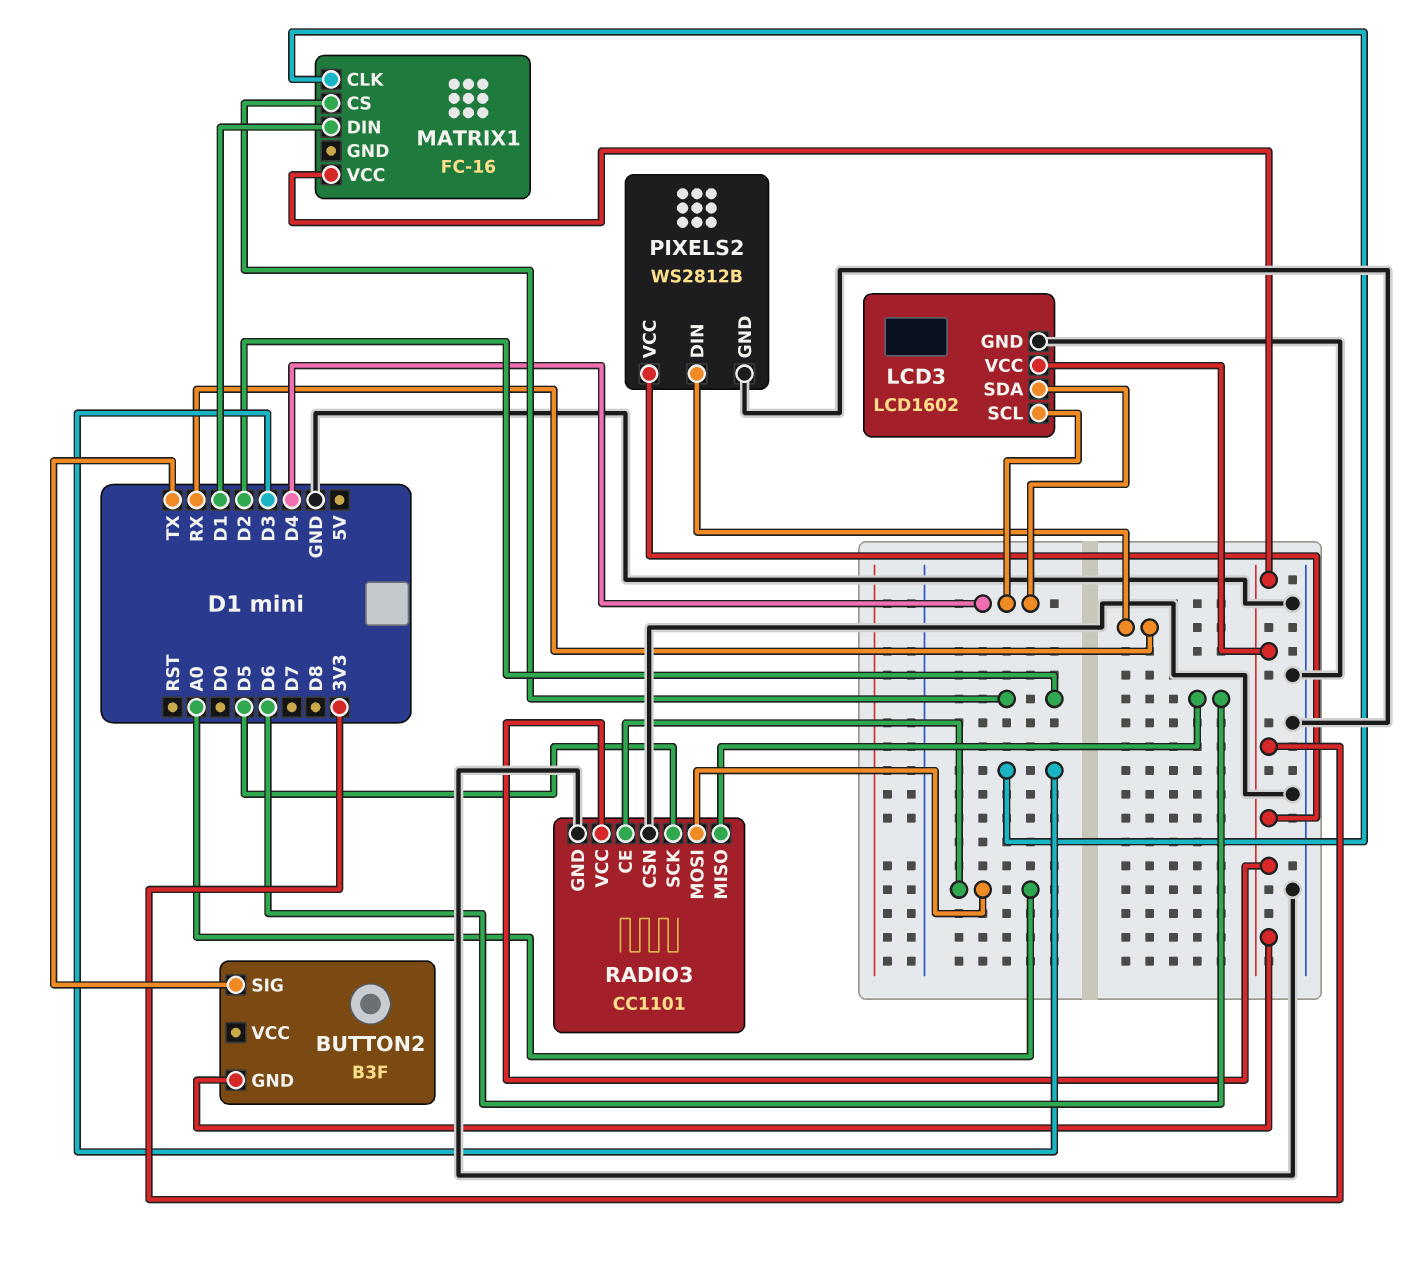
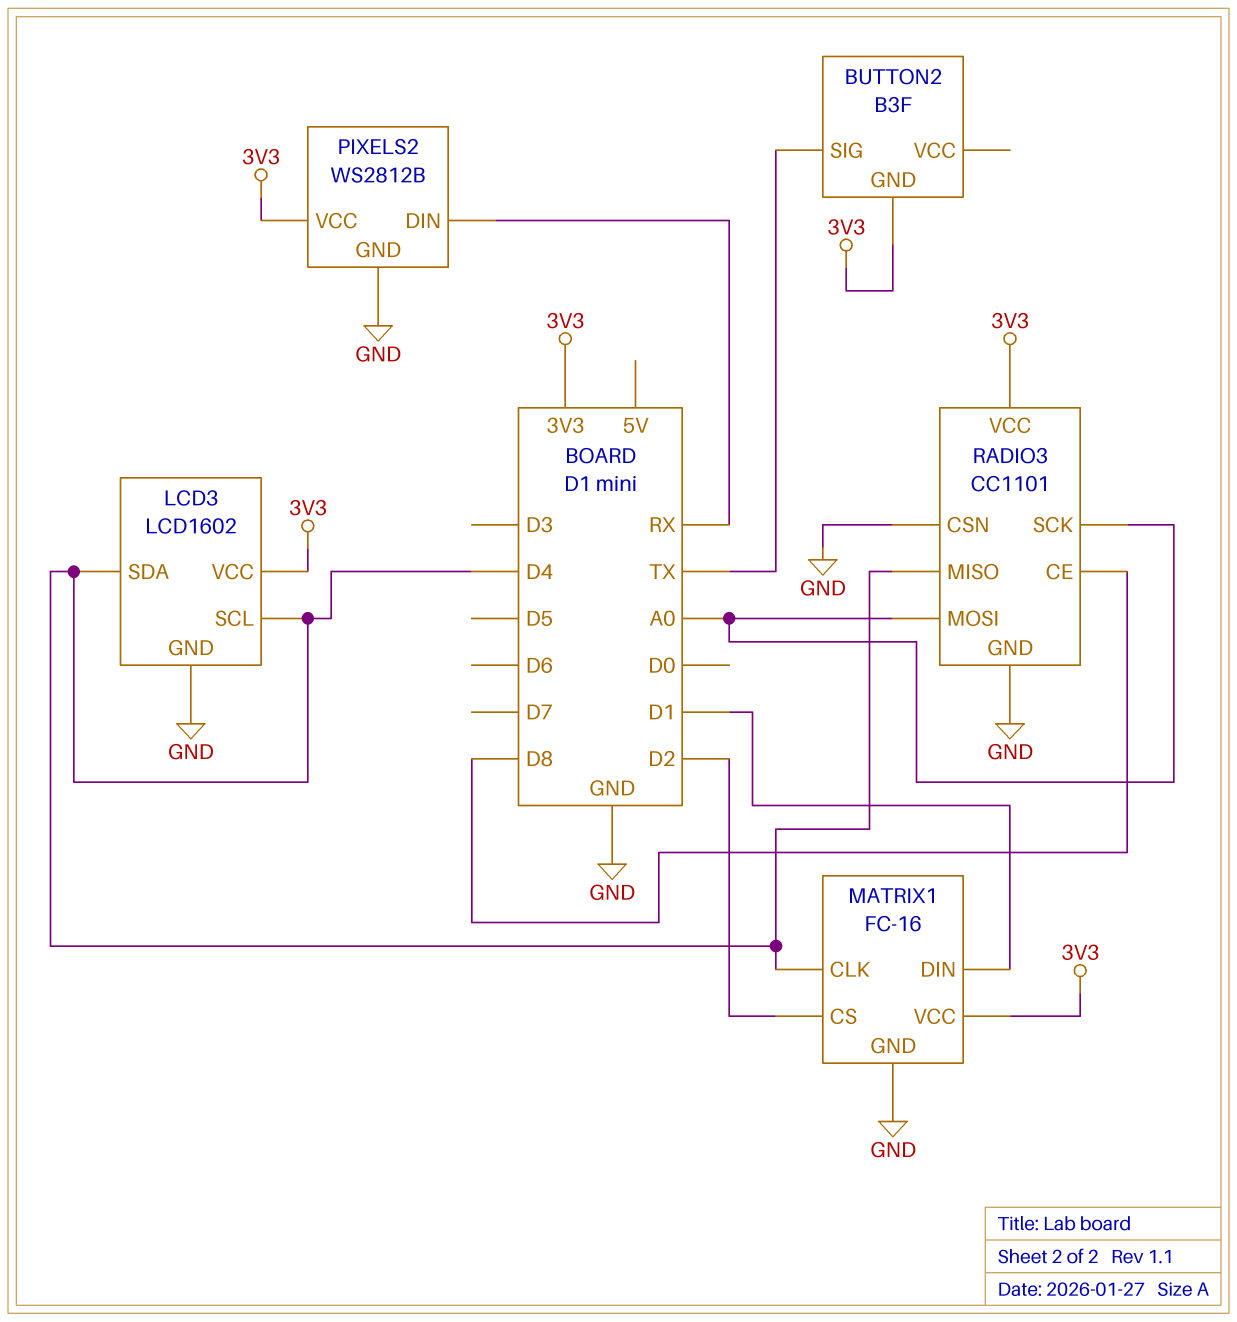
MATRIX1 pin CLK: D3 -> D4
MATRIX1 pin GND: none -> GND
RADIO3 pin CE: A0 -> D8
RADIO3 pin MISO: D6 -> D4
RADIO3 pin SCK: D5 -> A0

